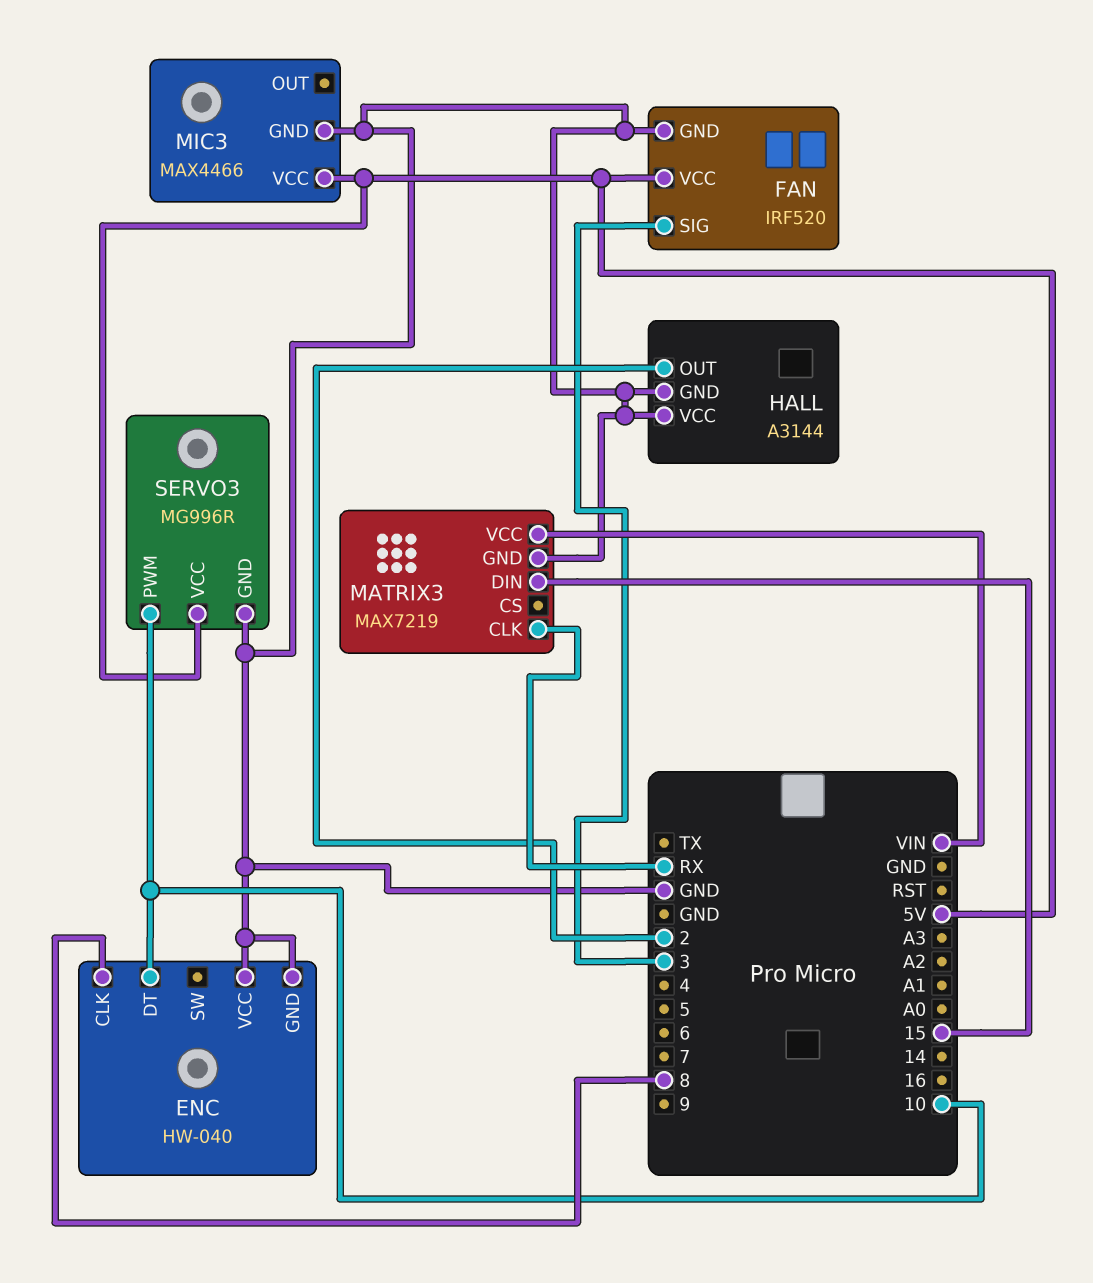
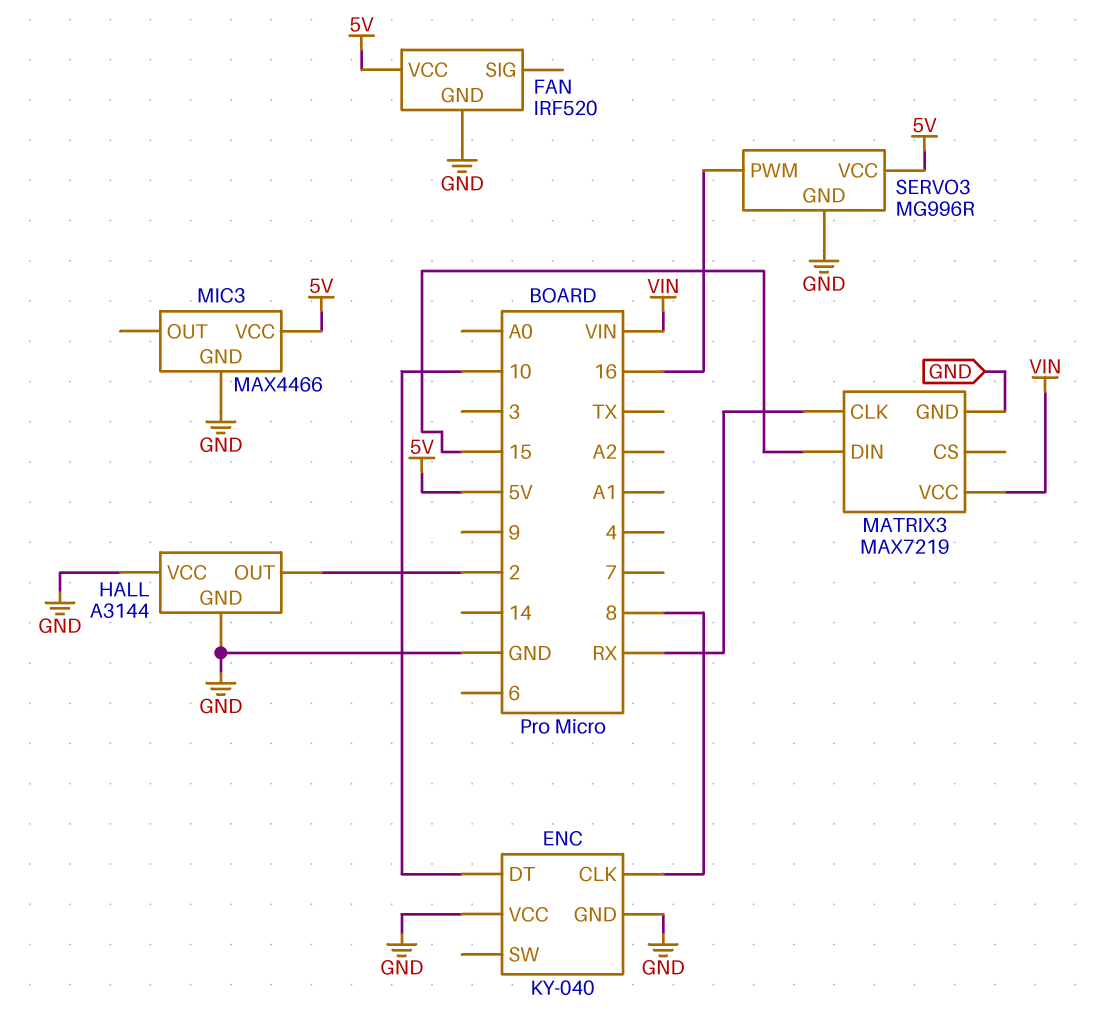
ENC: HW-040 -> KY-040
FAN pin SIG: 3 -> none
SERVO3 pin PWM: 10 -> 16

